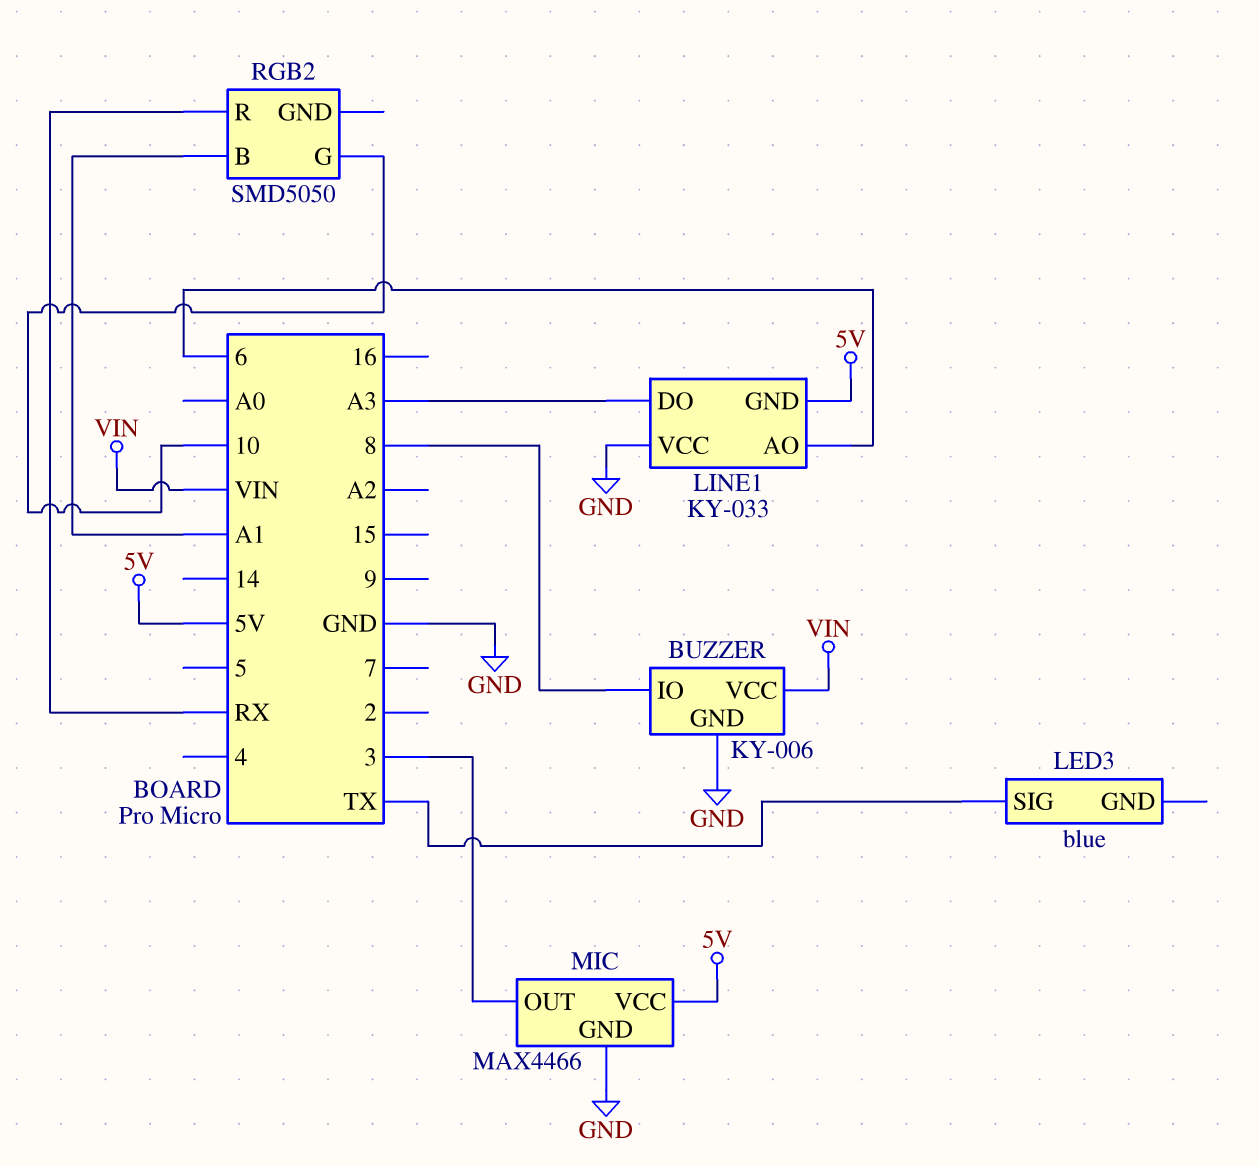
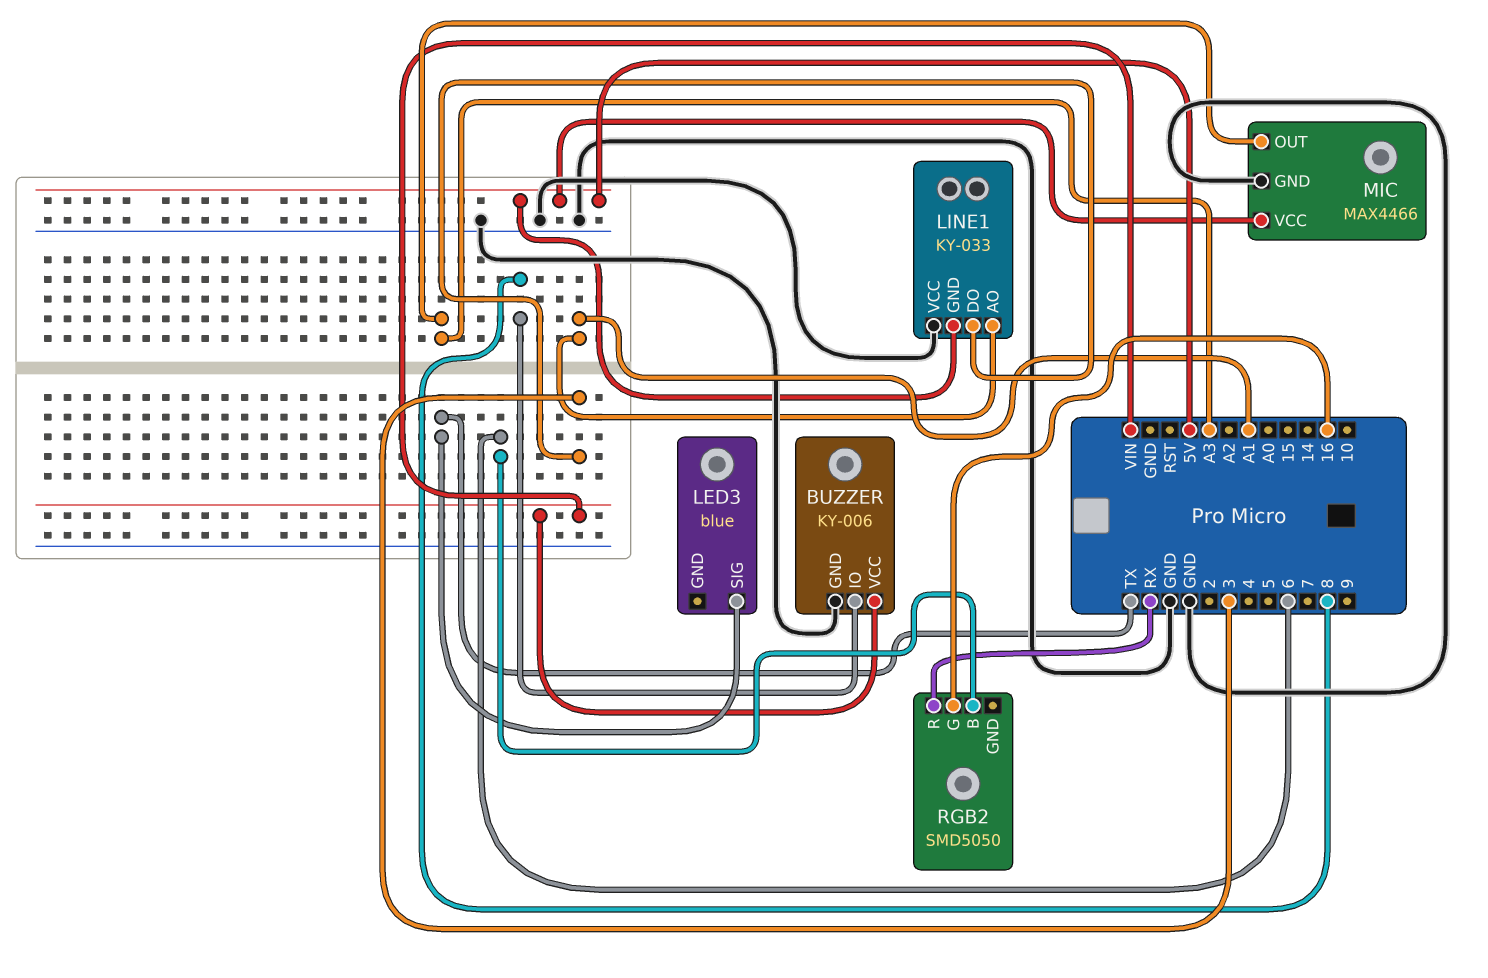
LINE1 pin AO: 6 -> A1
LINE1 pin DO: A3 -> 3
MIC pin OUT: 3 -> A3
RGB2 pin B: A1 -> 6
RGB2 pin G: 10 -> 16

